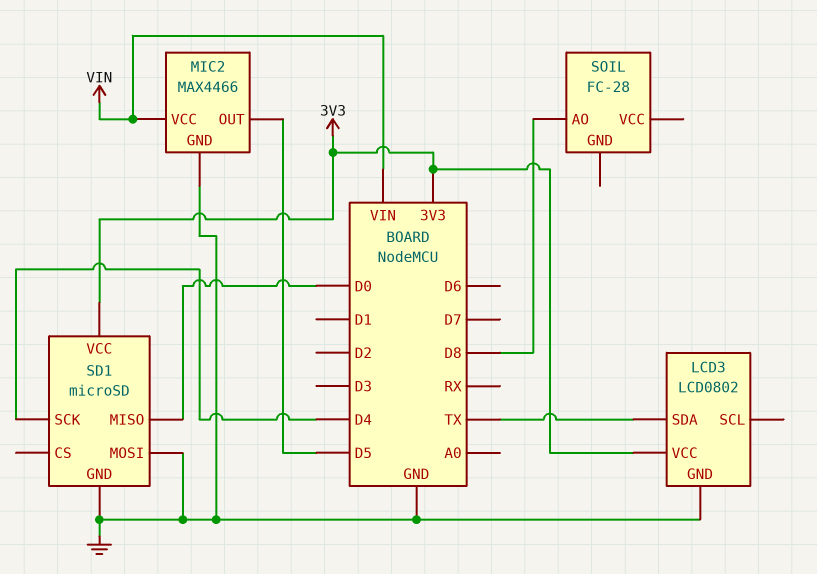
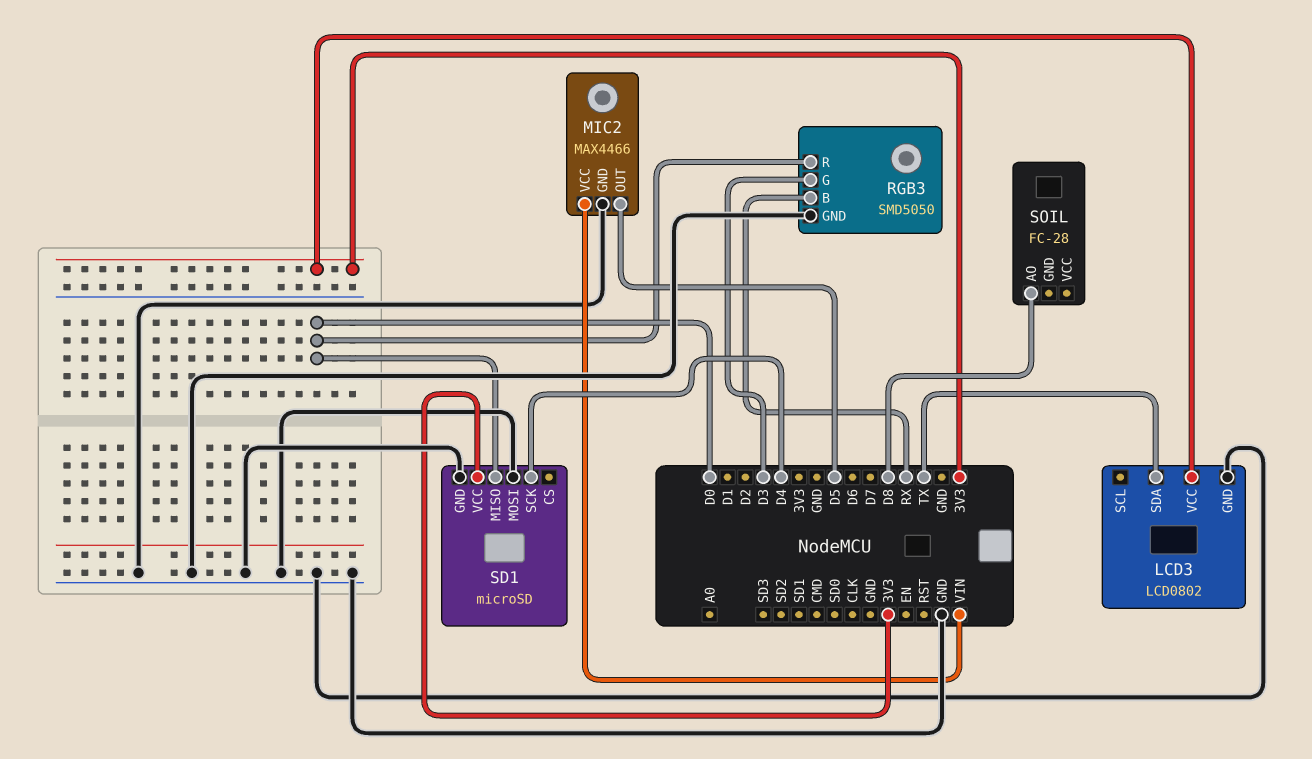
RGB3: none -> SMD5050
RGB3 pin B: none -> RX
RGB3 pin G: none -> D3
RGB3 pin GND: none -> GND
RGB3 pin R: none -> D0

